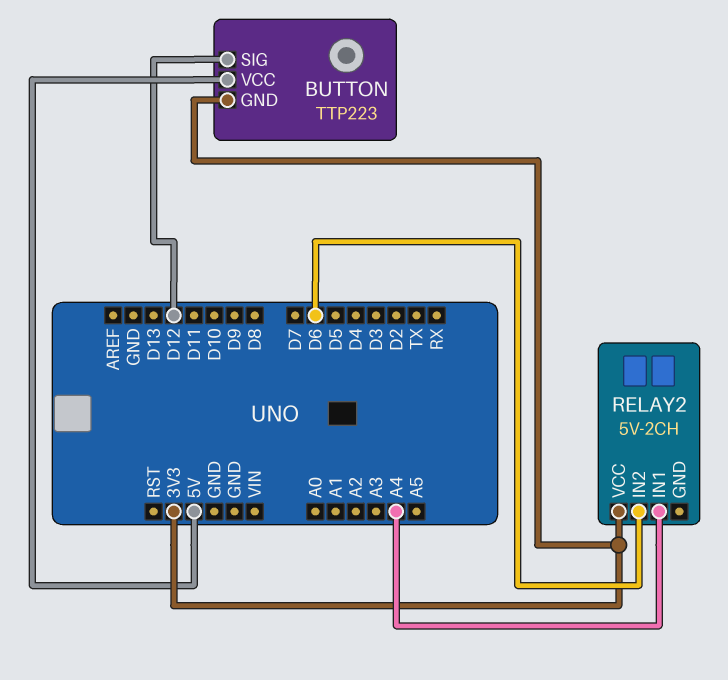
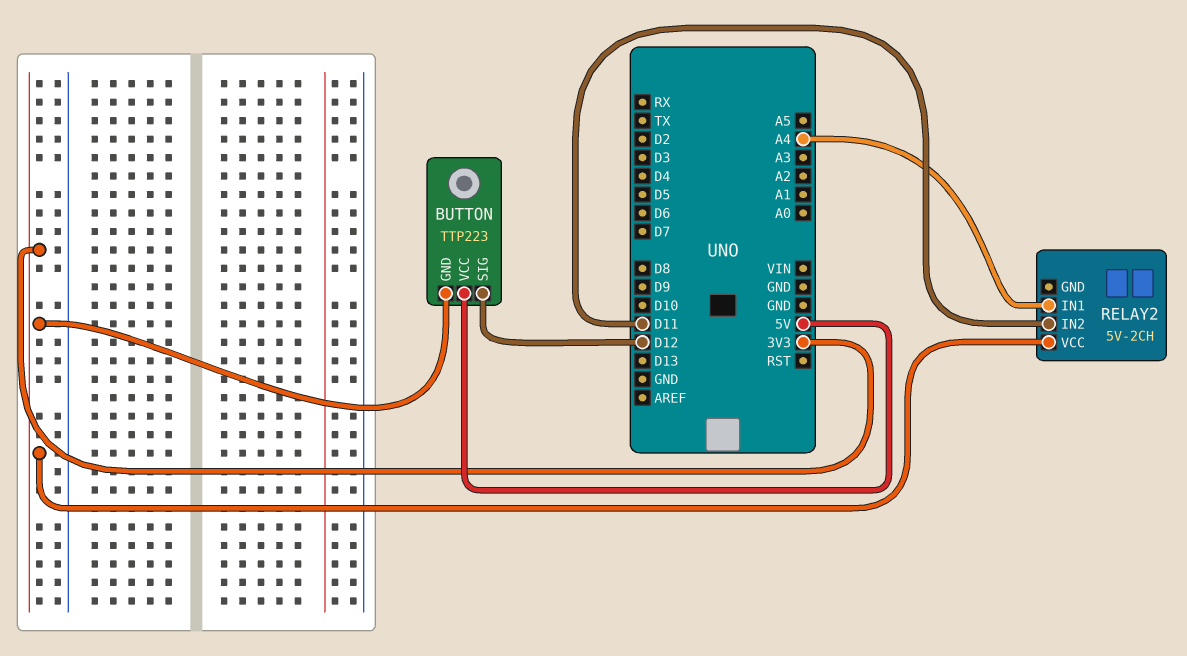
RELAY2 pin IN2: D6 -> D11

